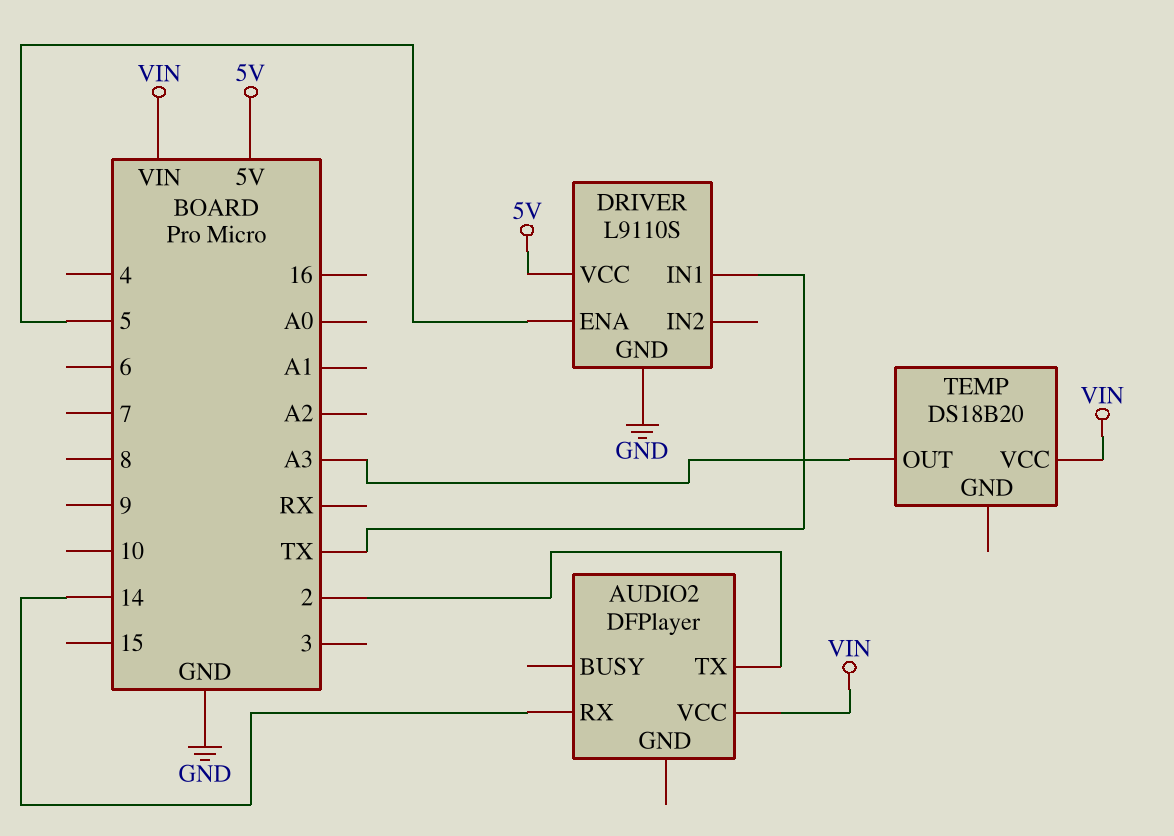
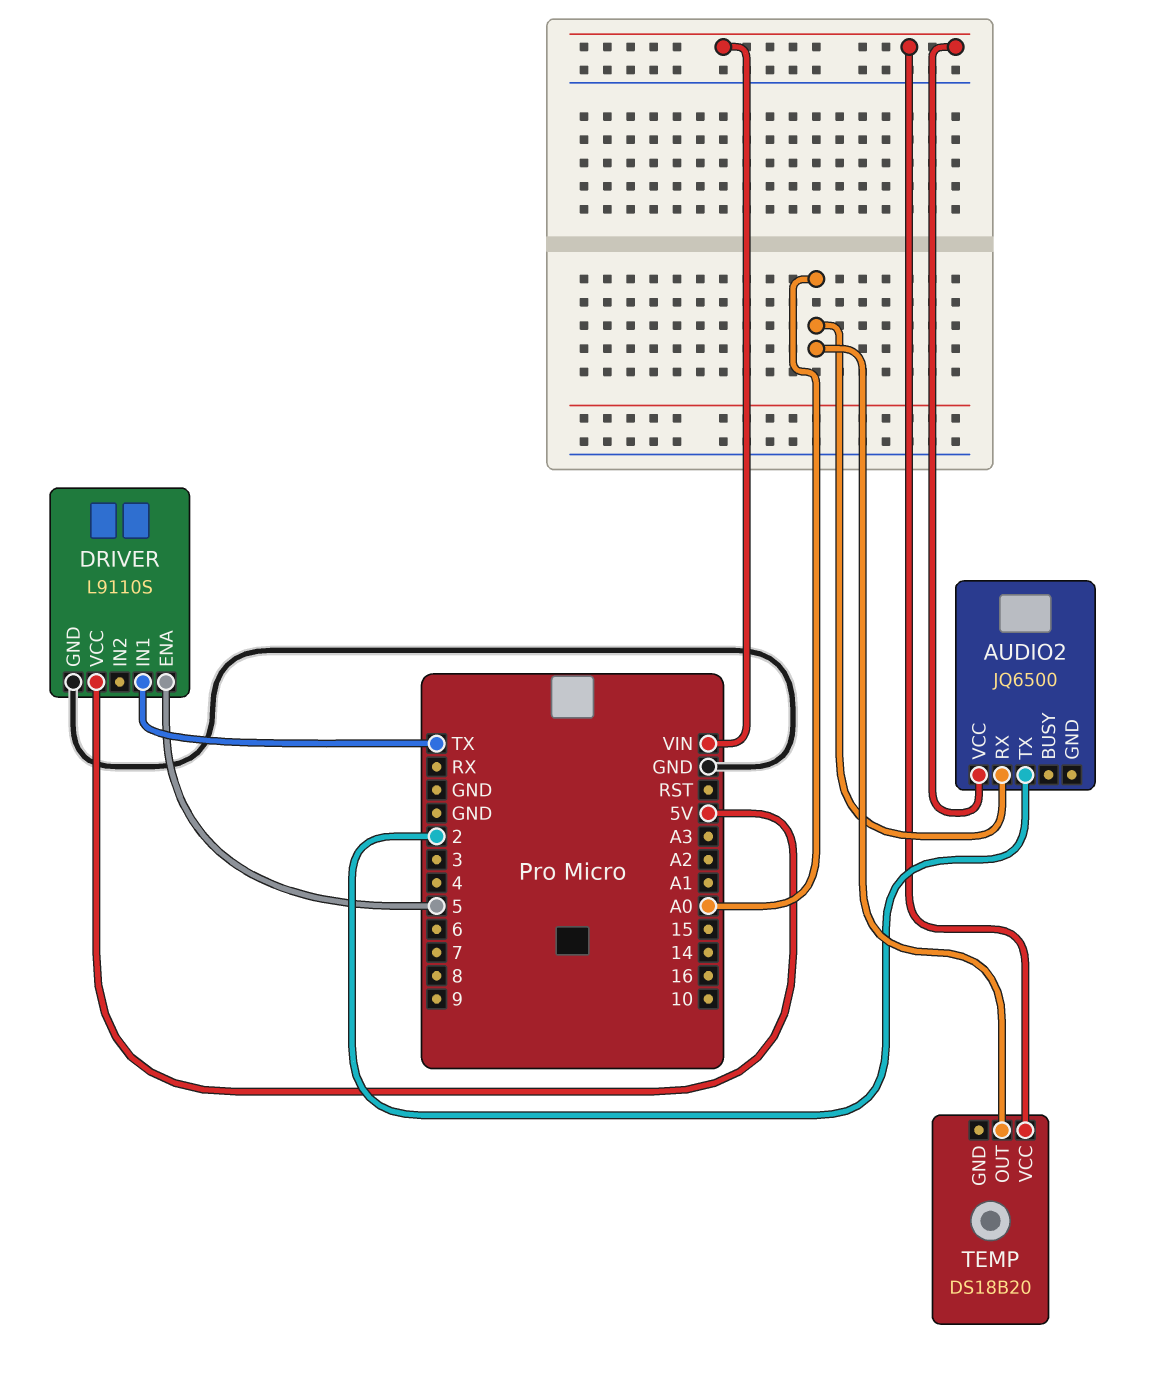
AUDIO2: DFPlayer -> JQ6500
AUDIO2 pin RX: 14 -> A0
TEMP pin OUT: A3 -> A0

